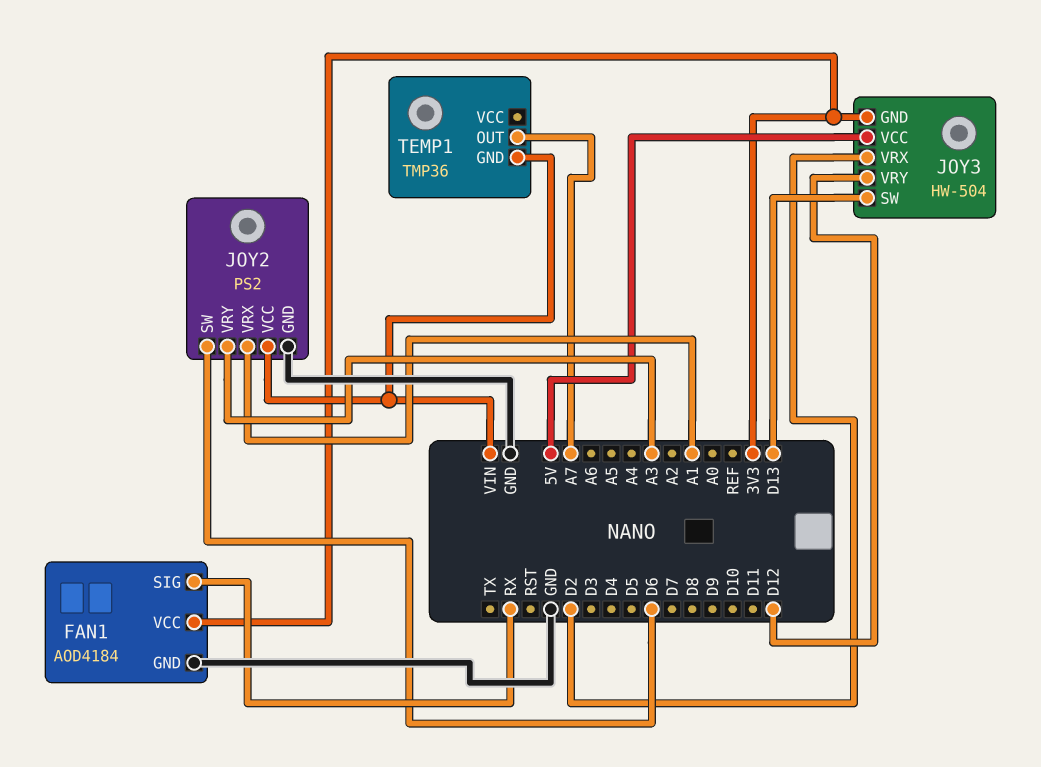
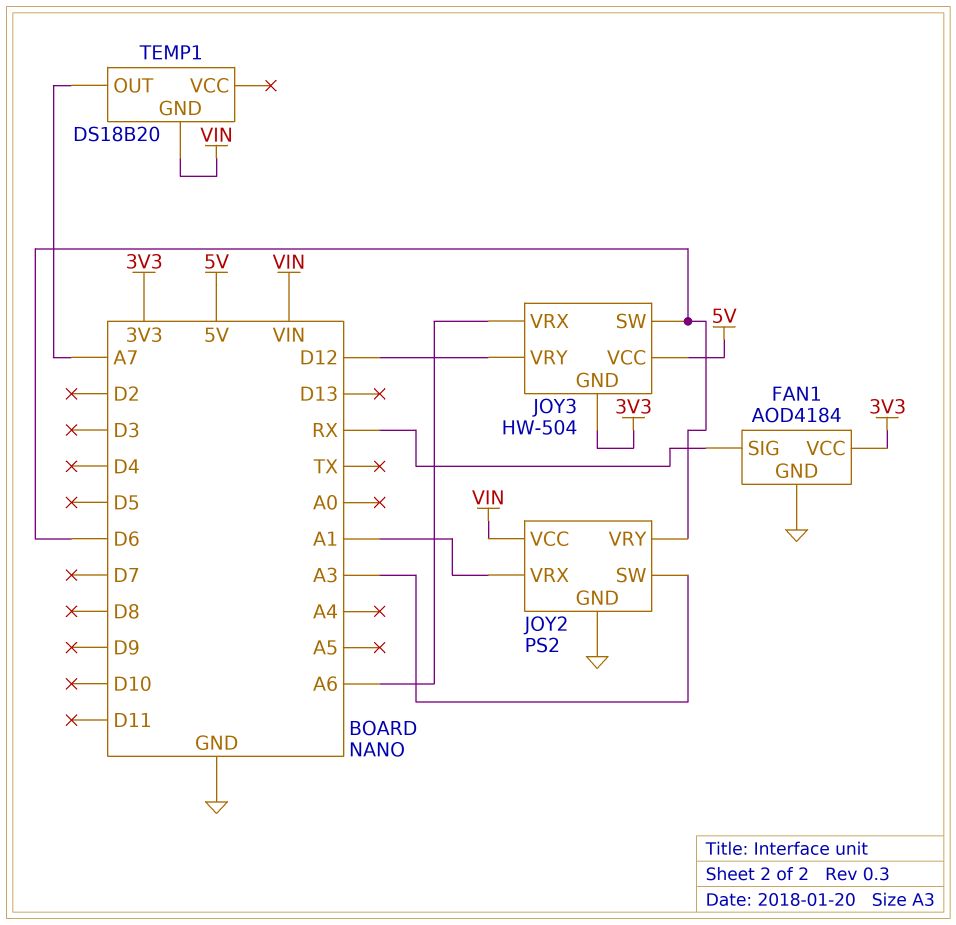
JOY2 pin SW: D6 -> A3
JOY2 pin VRY: A3 -> D6
JOY3 pin SW: D13 -> D6
JOY3 pin VRX: D2 -> A6
TEMP1: TMP36 -> DS18B20

